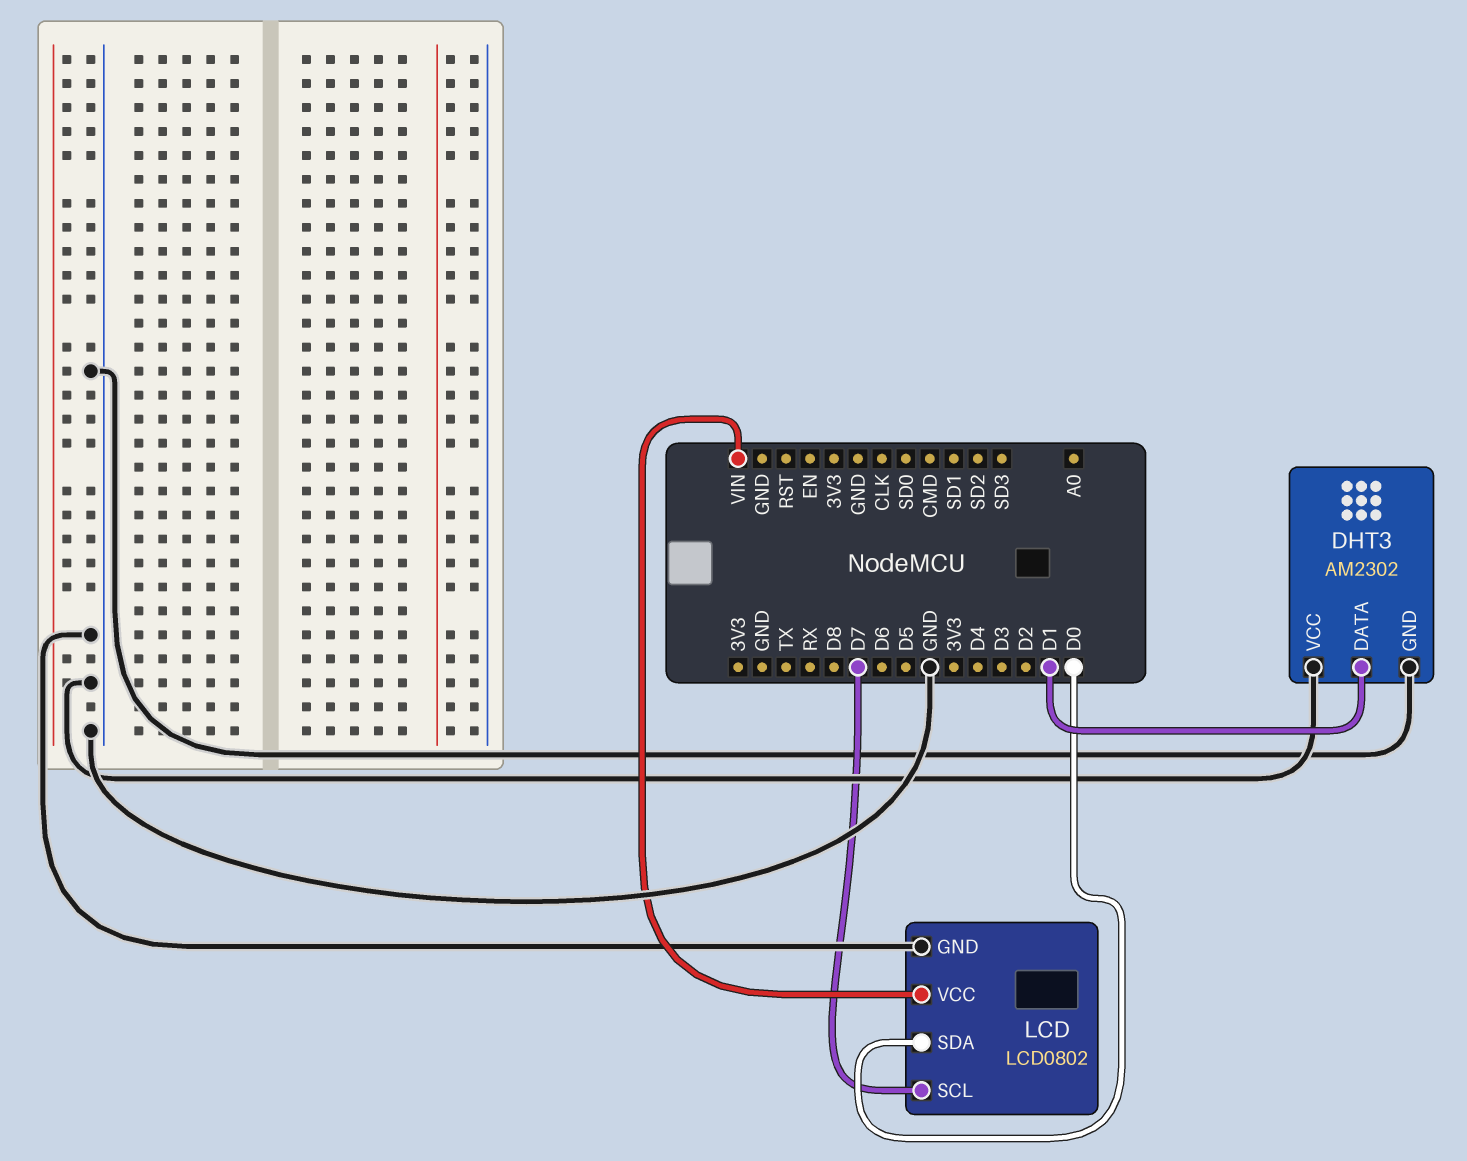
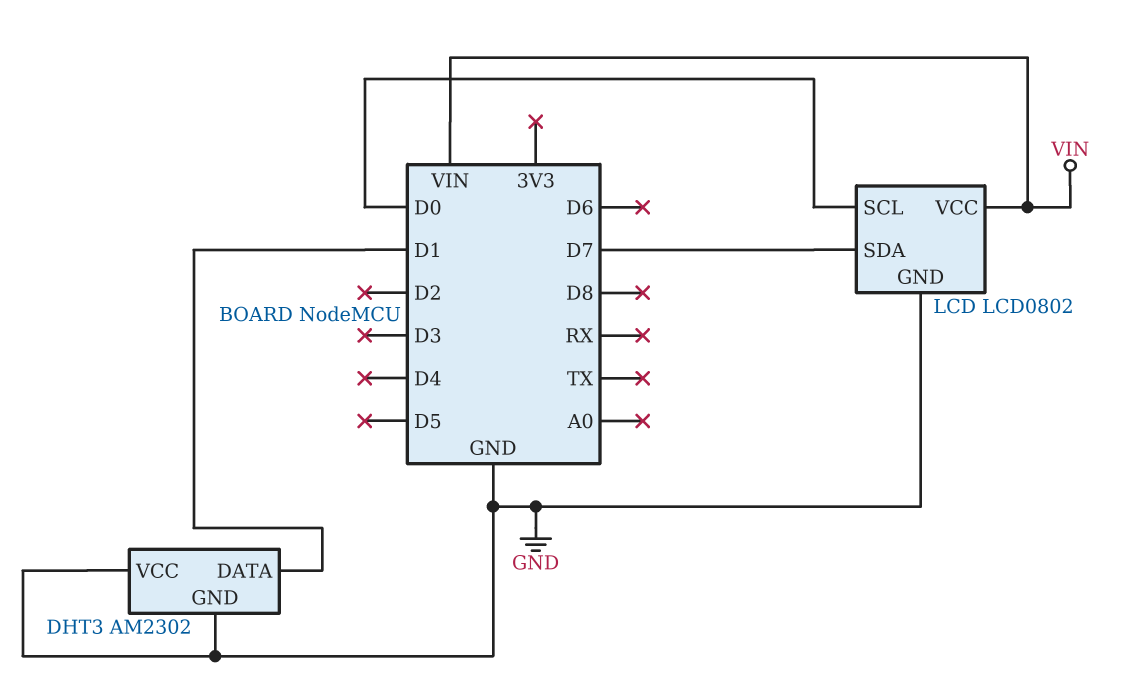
LCD pin SCL: D7 -> D0
LCD pin SDA: D0 -> D7

